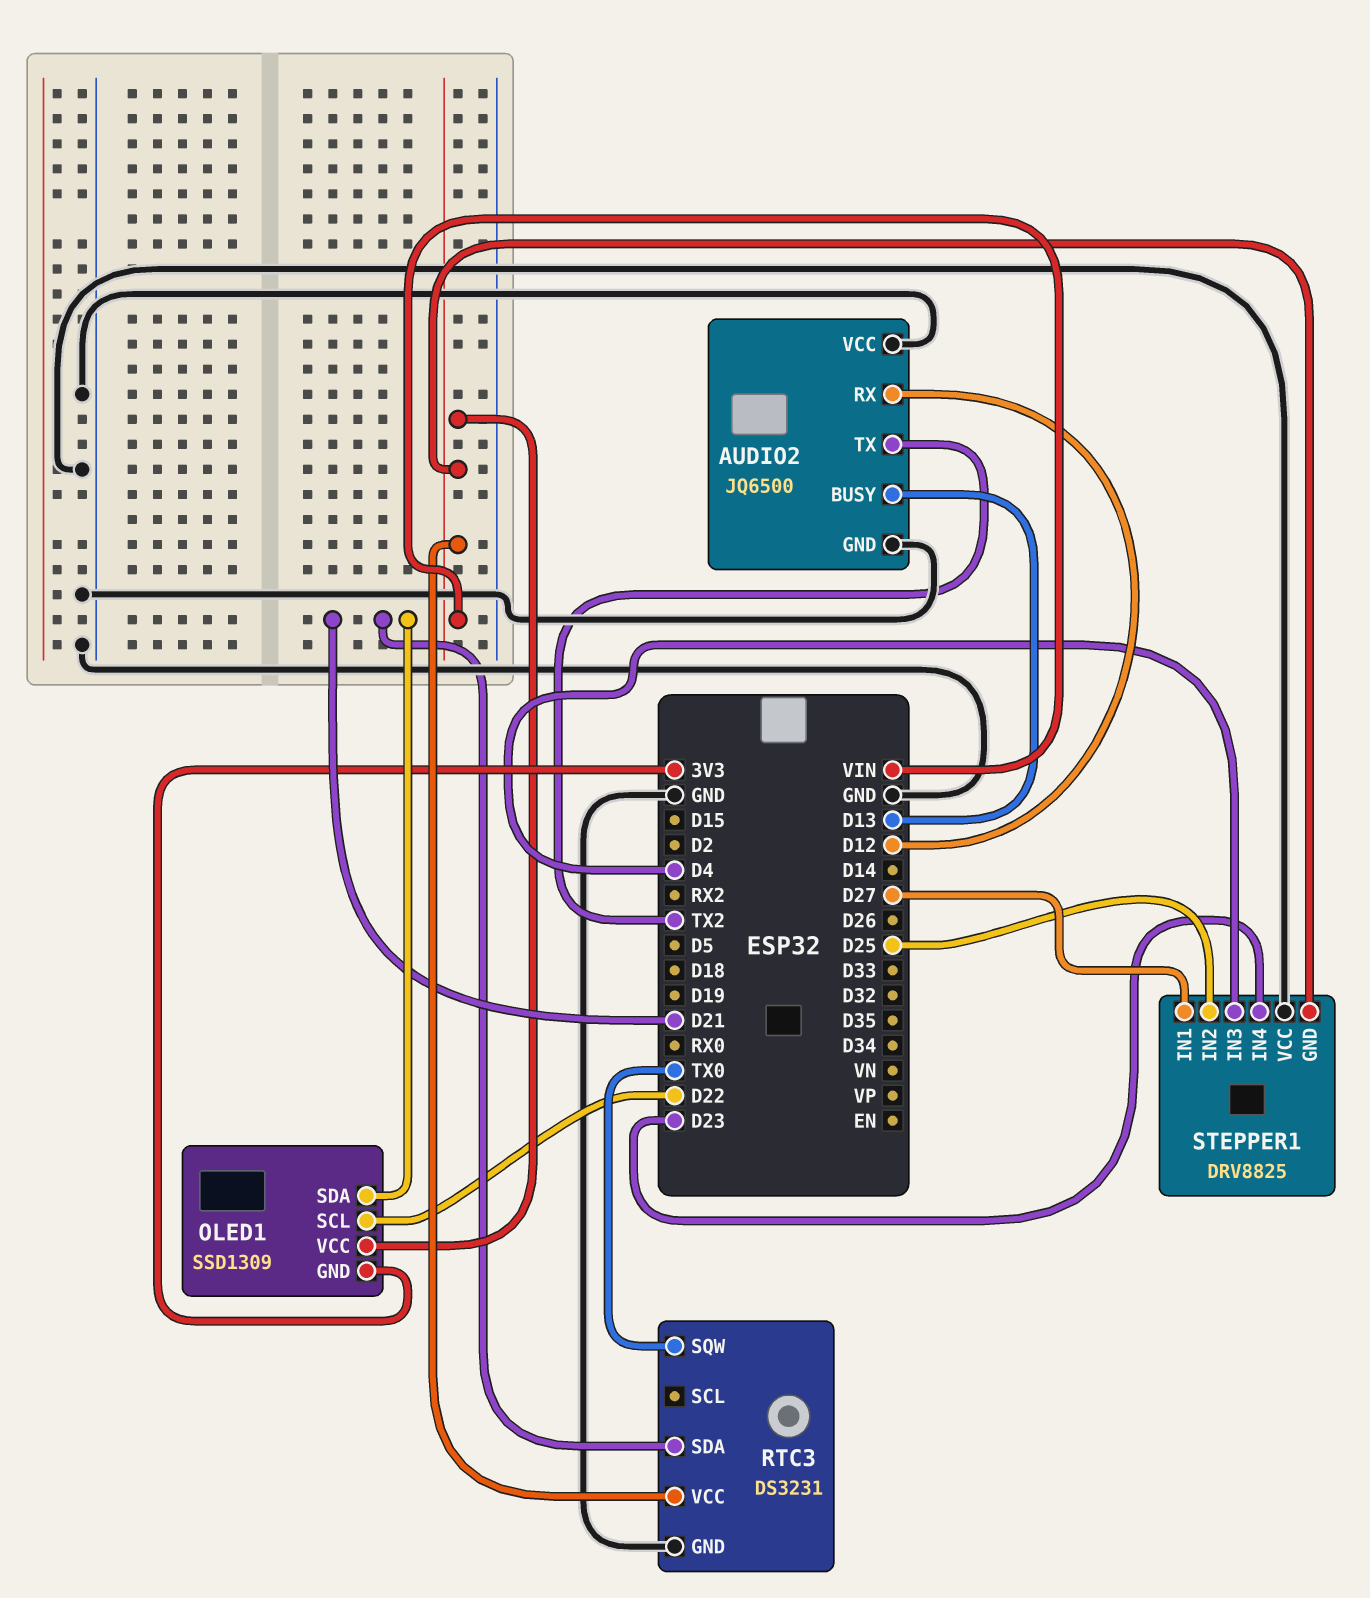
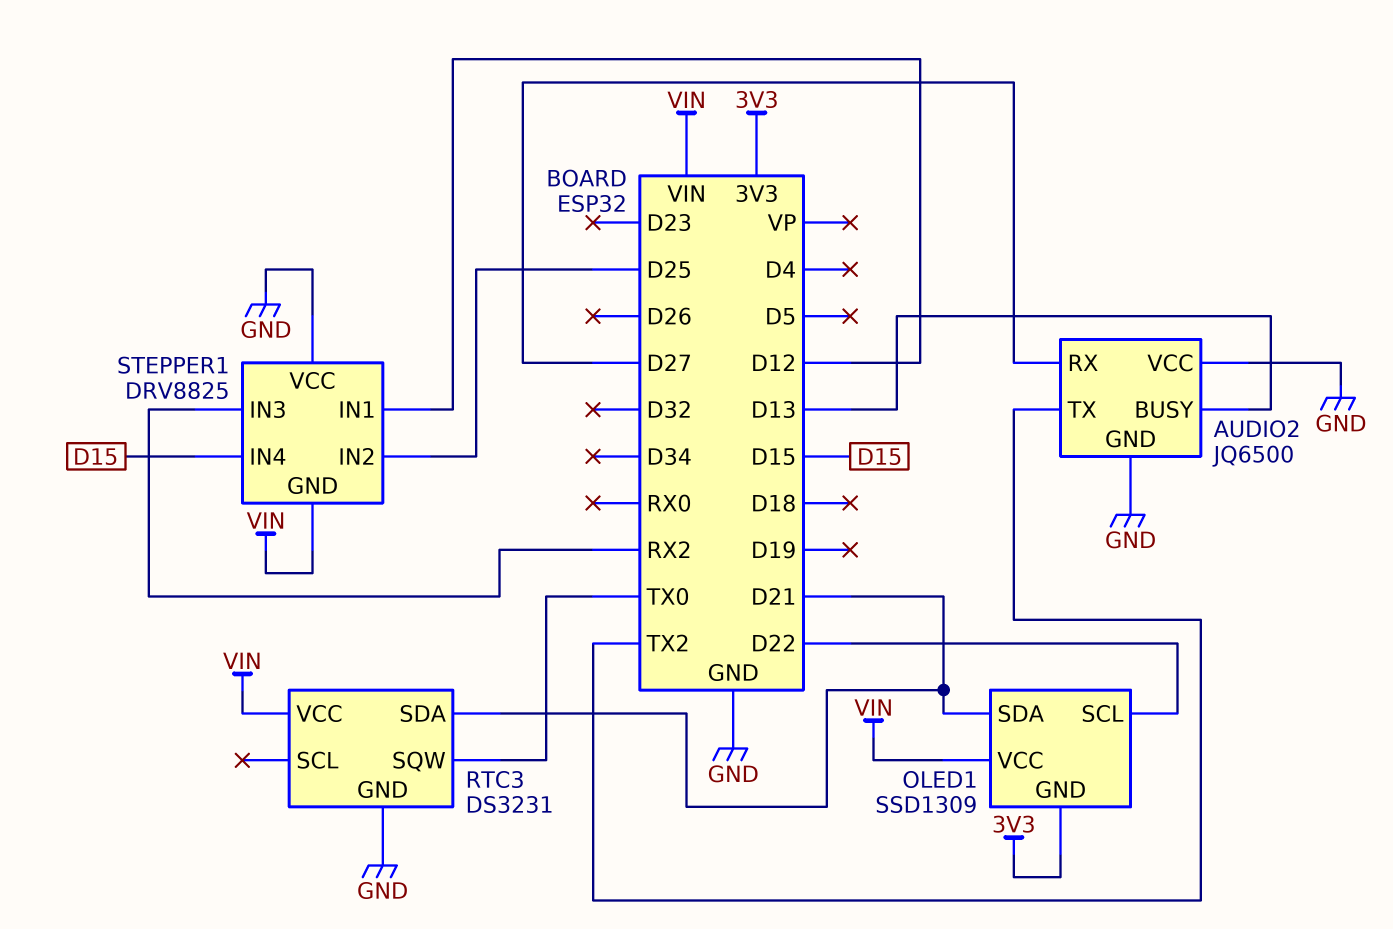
AUDIO2 pin RX: D12 -> D27
STEPPER1 pin IN1: D27 -> D12
STEPPER1 pin IN3: D4 -> RX2
STEPPER1 pin IN4: D23 -> D15

